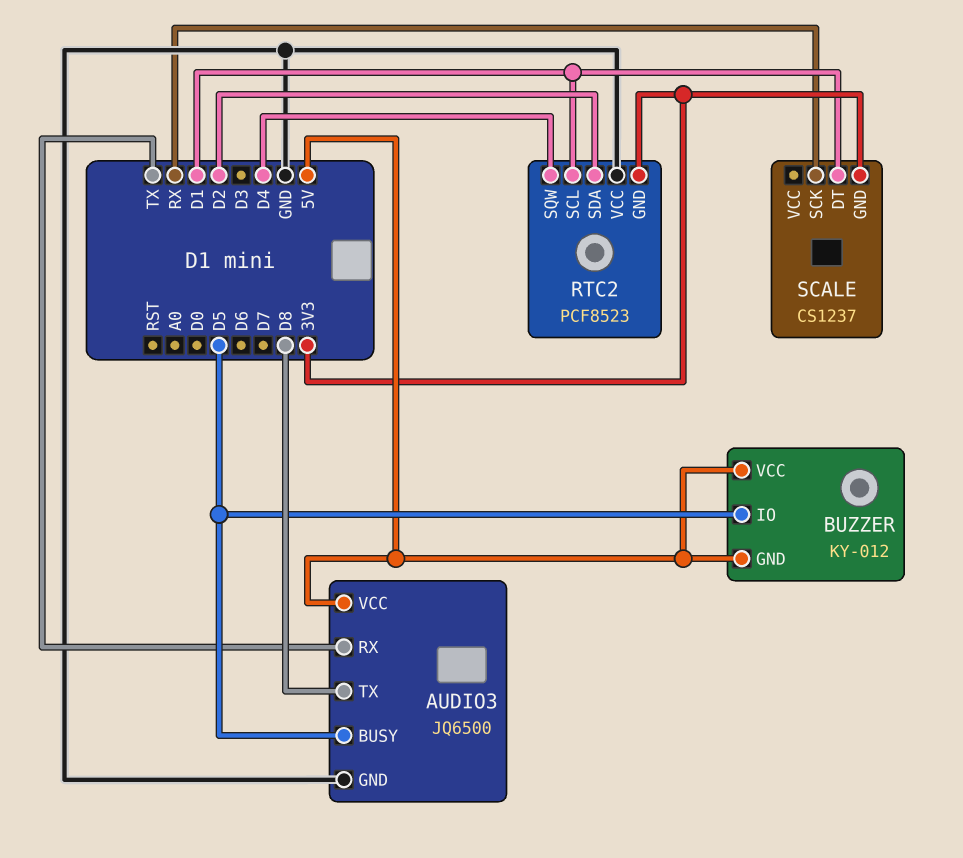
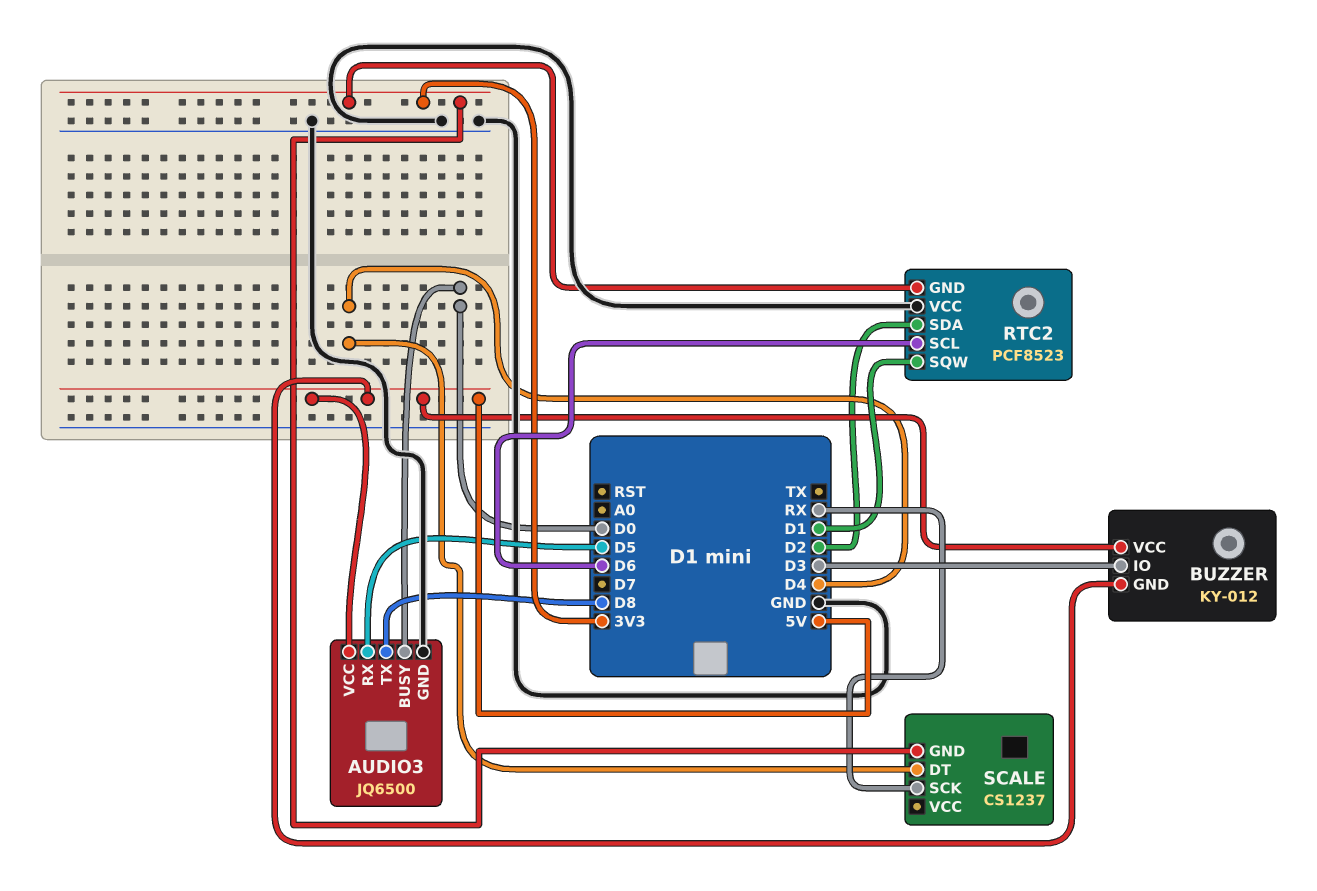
AUDIO3 pin BUSY: D5 -> D0
AUDIO3 pin RX: TX -> D5
BUZZER pin IO: D5 -> D3
RTC2 pin SCL: D1 -> D6
RTC2 pin SQW: D4 -> D1
SCALE pin DT: D1 -> D4

